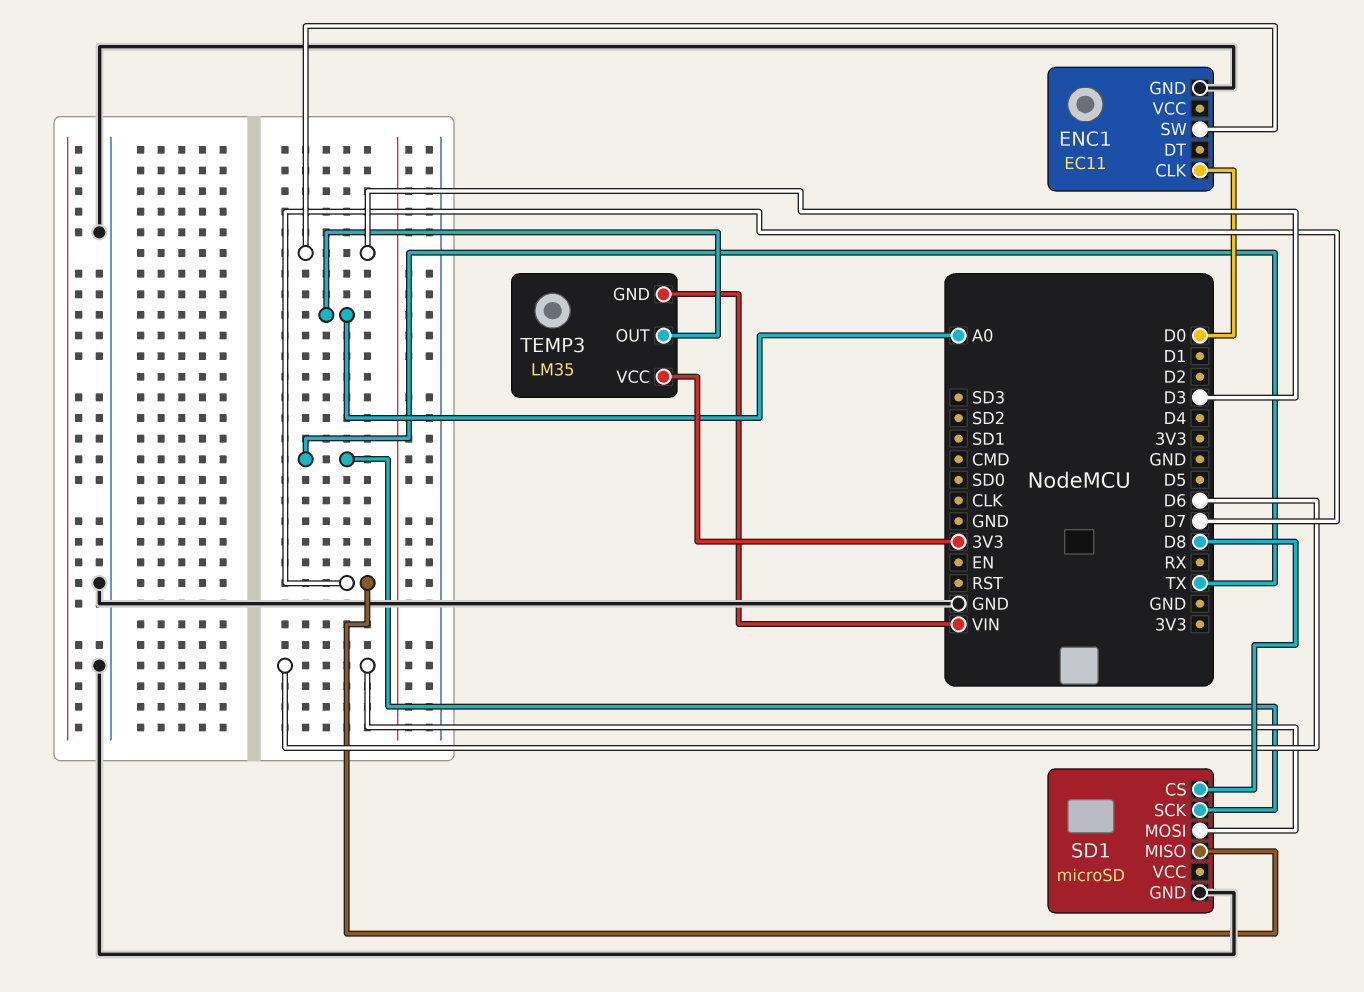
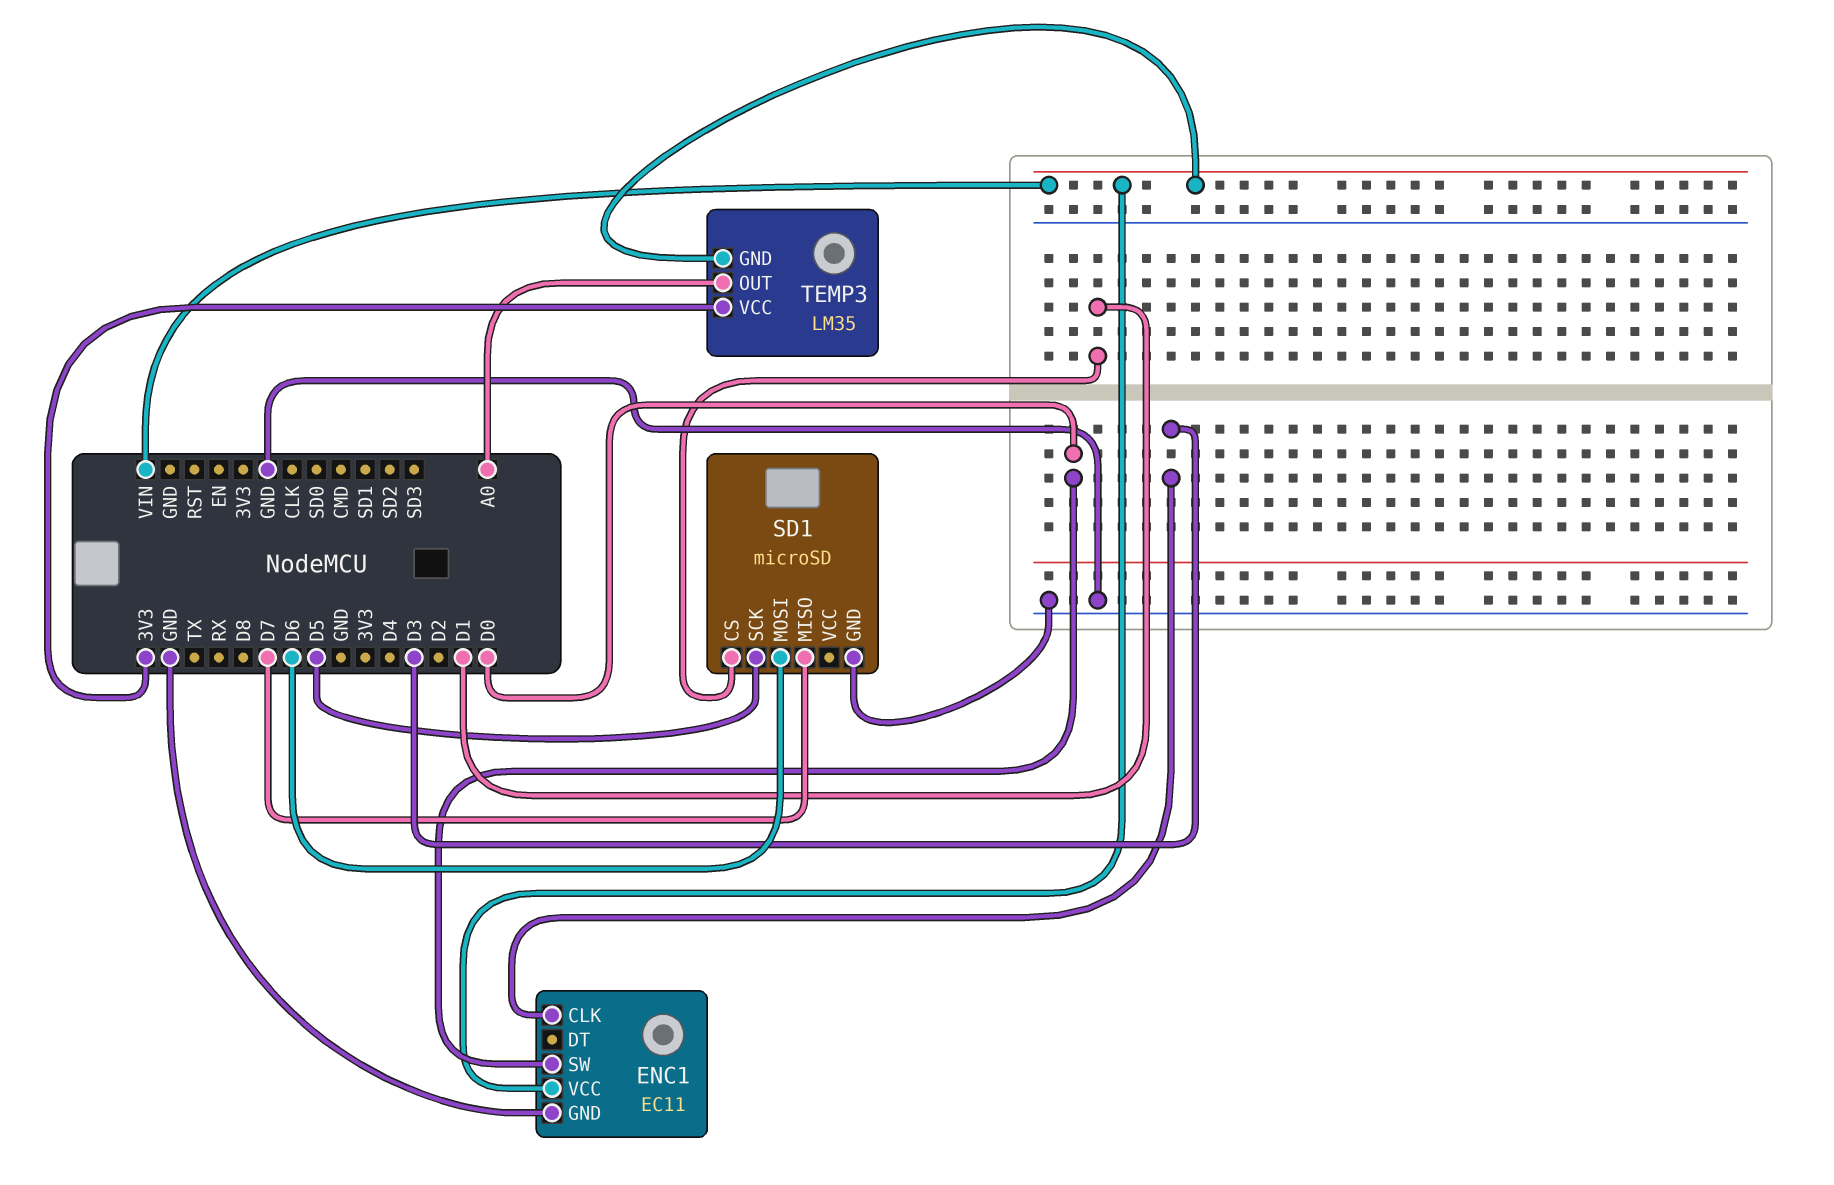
ENC1 pin CLK: D0 -> D3
ENC1 pin SW: D3 -> D0
ENC1 pin VCC: none -> VIN
SD1 pin CS: D8 -> D1
SD1 pin SCK: TX -> D5

